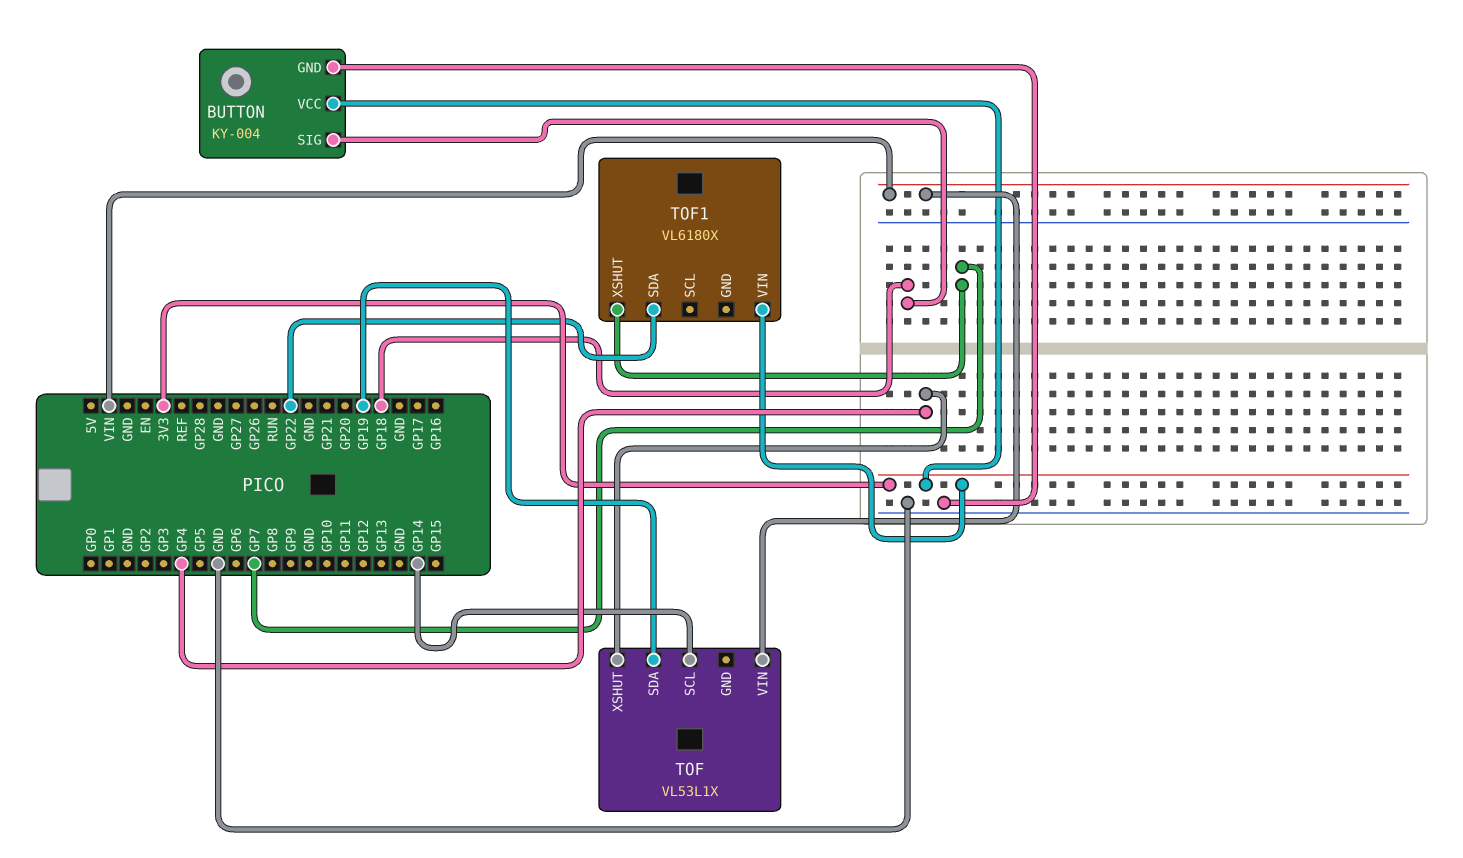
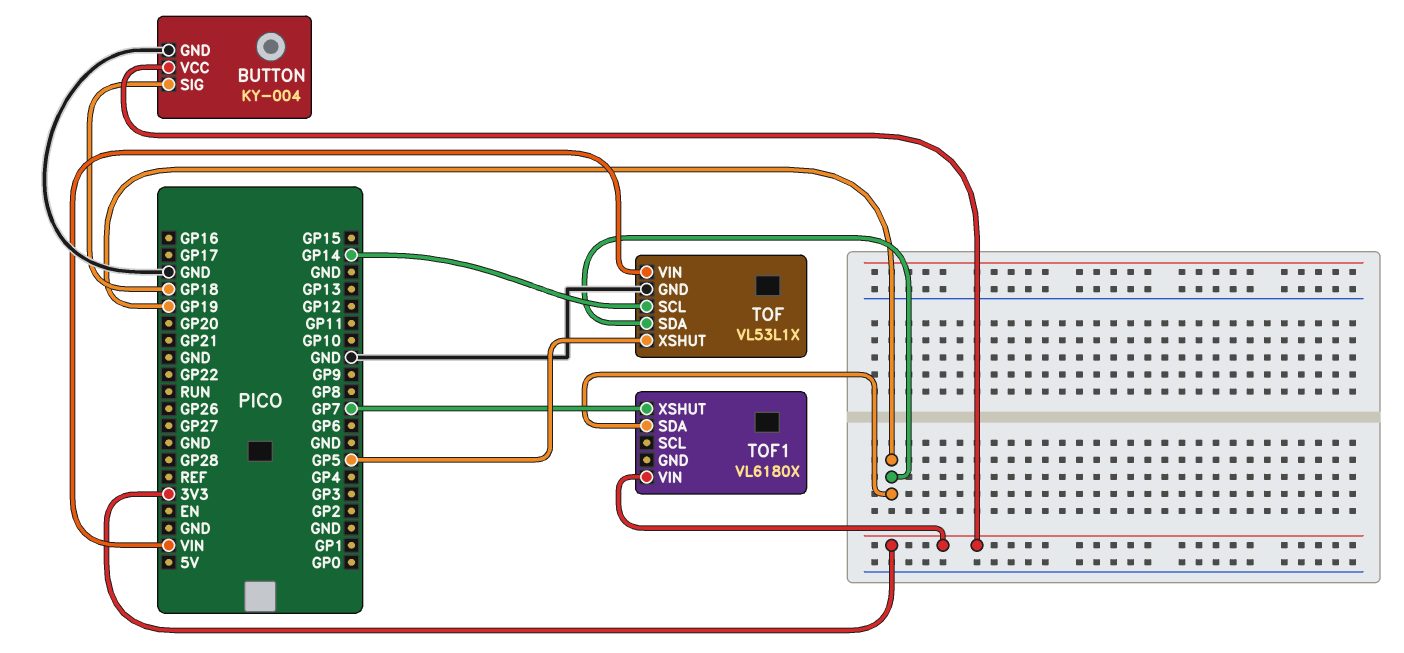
TOF pin GND: none -> GND
TOF pin XSHUT: GP4 -> GP5
TOF1 pin SDA: GP22 -> GP19

